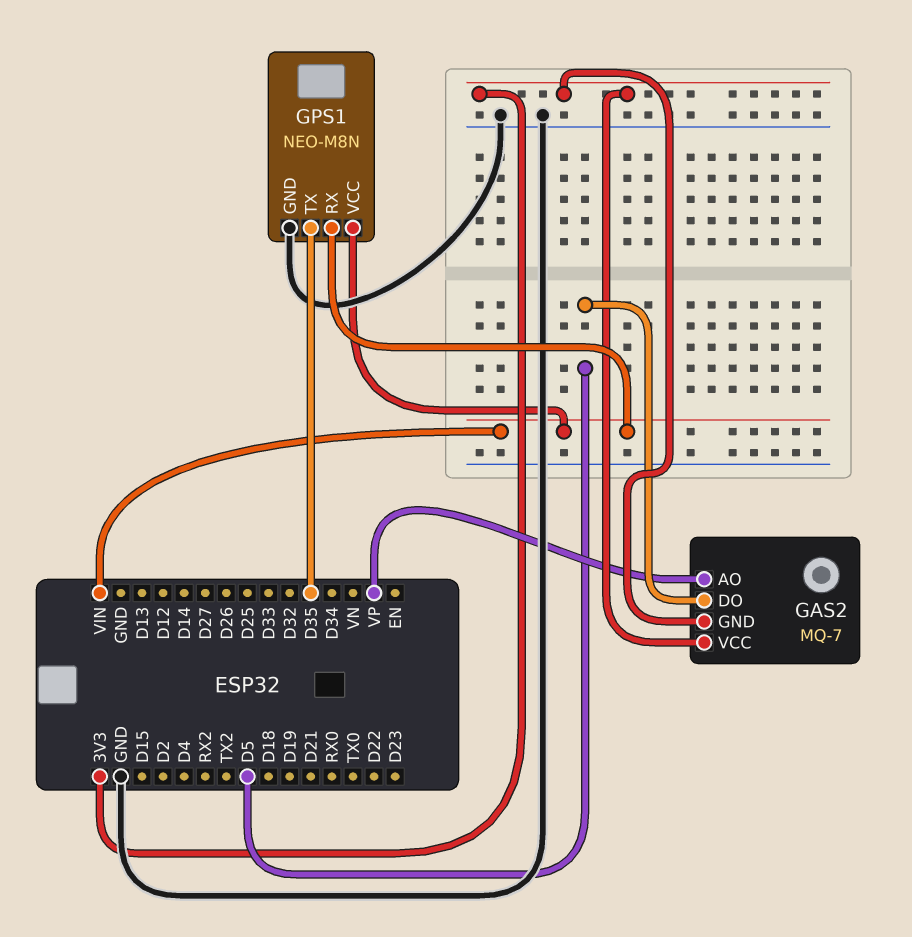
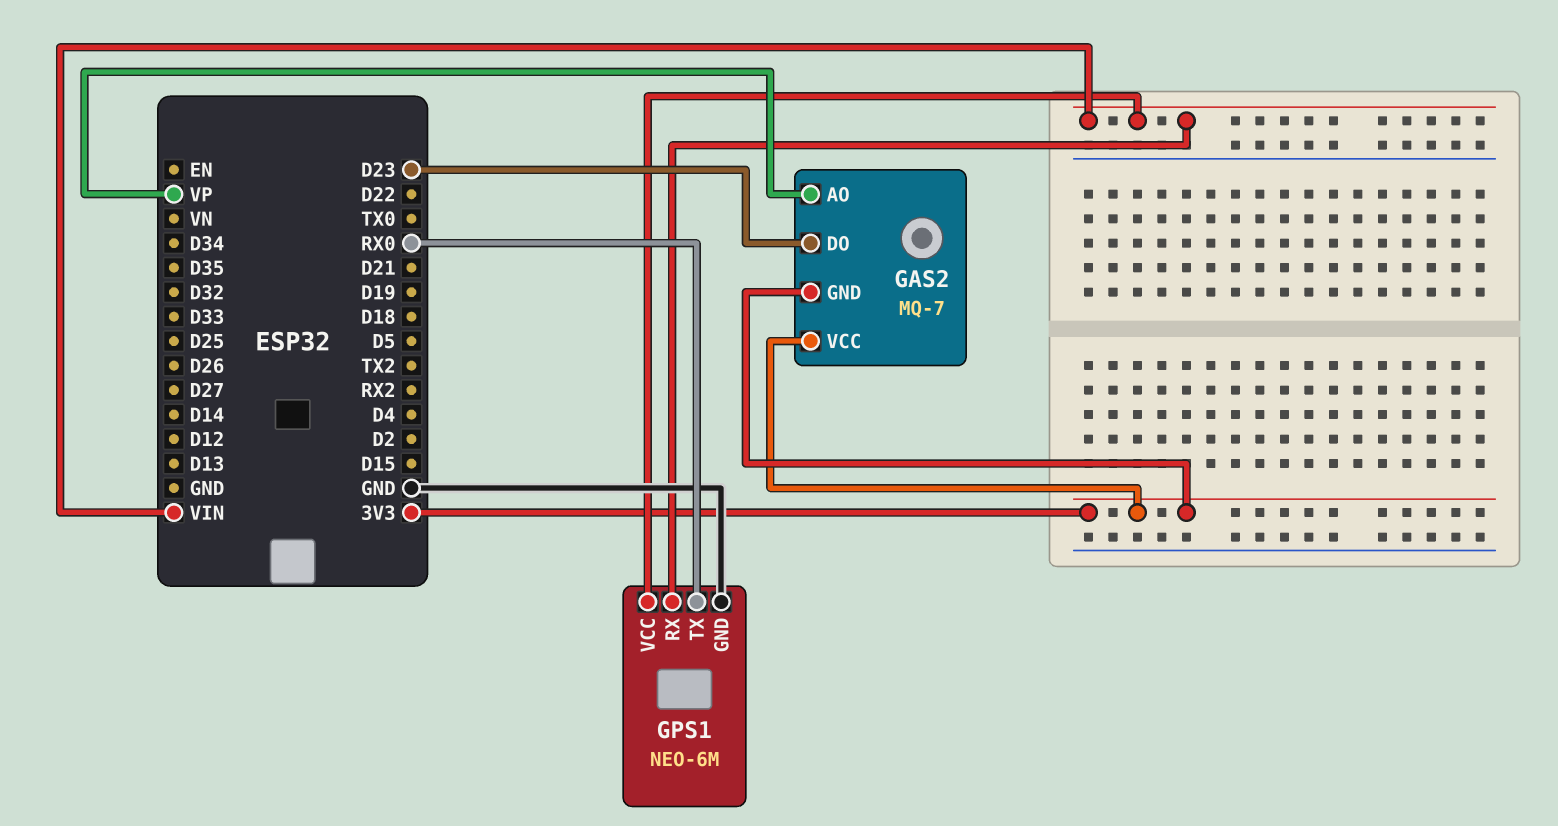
GAS2 pin DO: D5 -> D23
GPS1: NEO-M8N -> NEO-6M
GPS1 pin TX: D35 -> RX0

